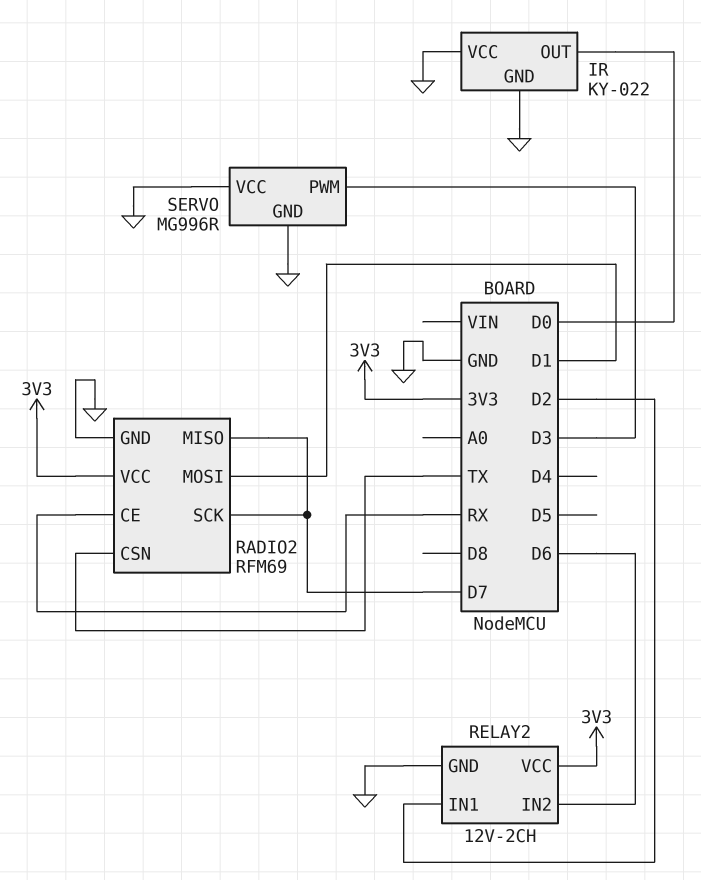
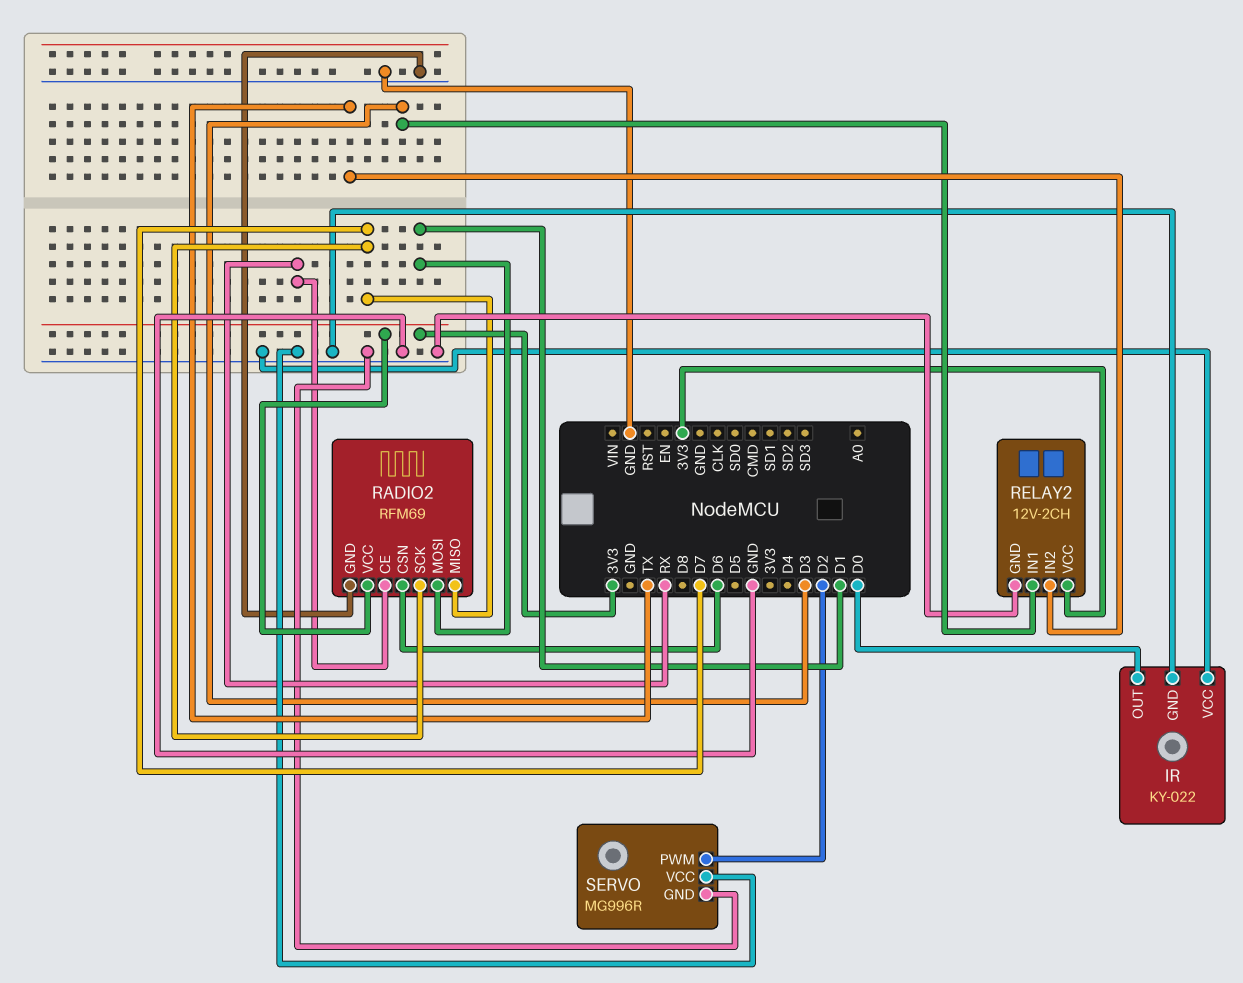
RADIO2 pin CSN: TX -> D6
RELAY2 pin IN1: D2 -> D3
RELAY2 pin IN2: D6 -> TX
SERVO pin PWM: D3 -> D2

